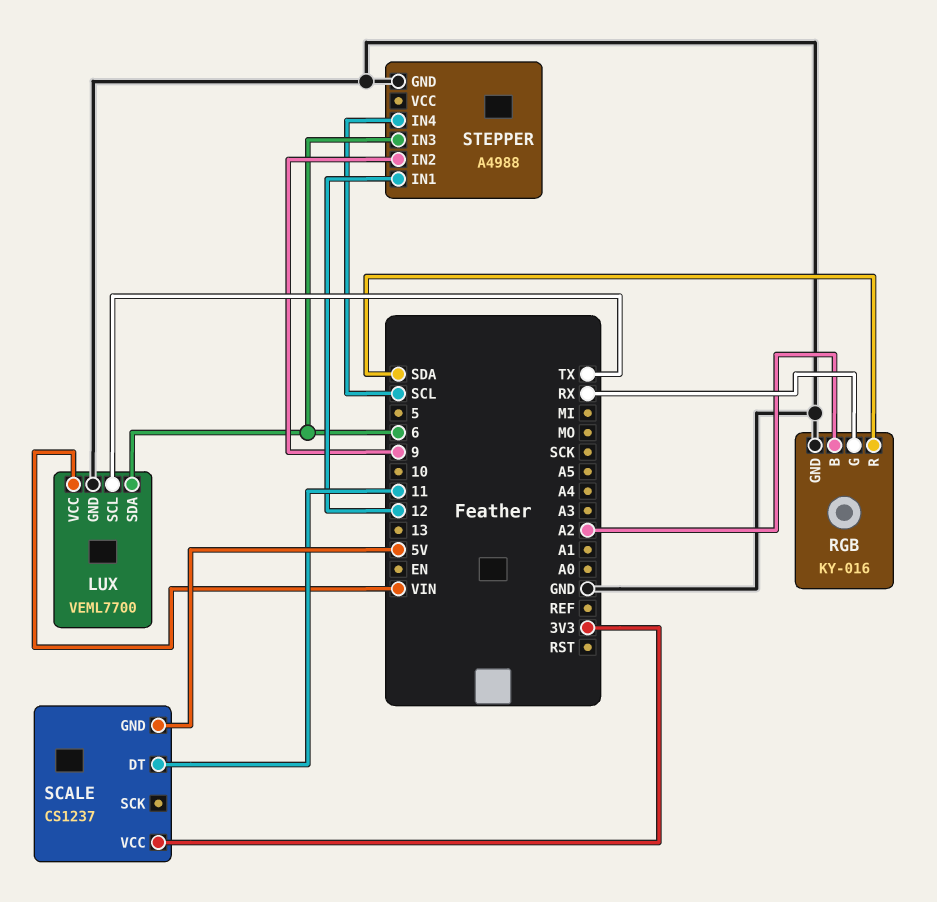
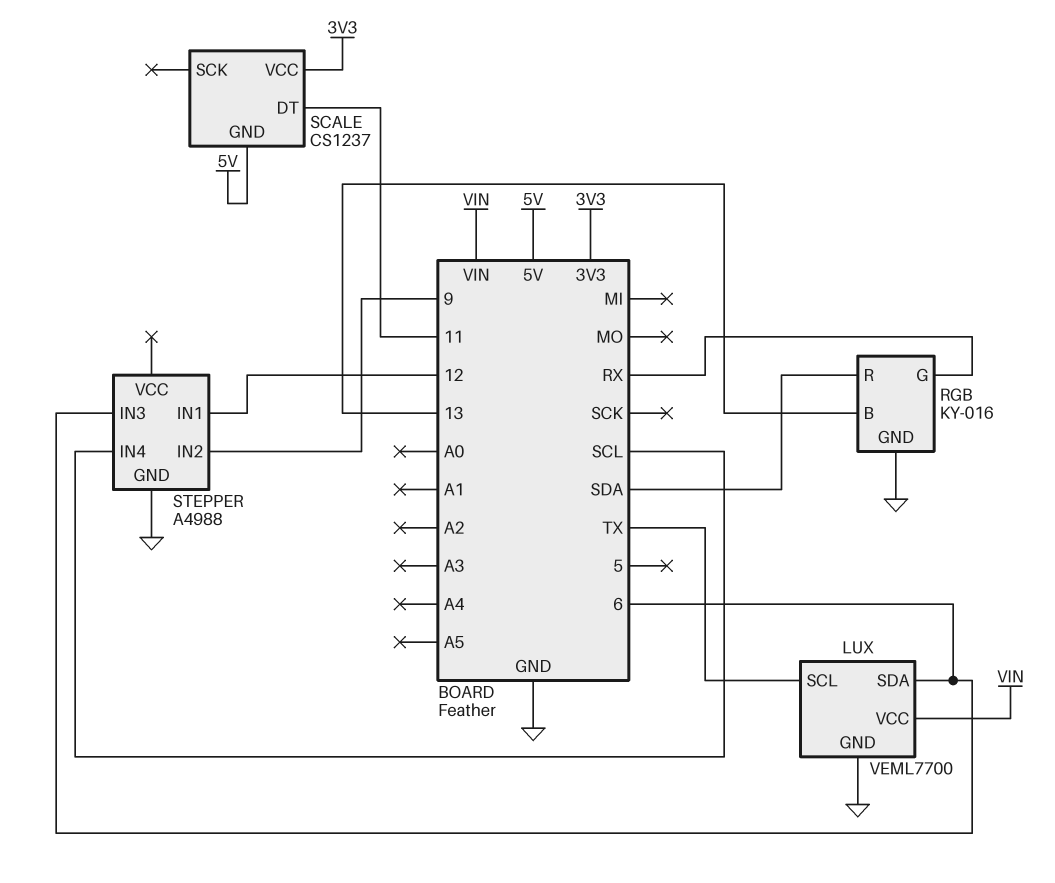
RGB pin B: A2 -> 13

